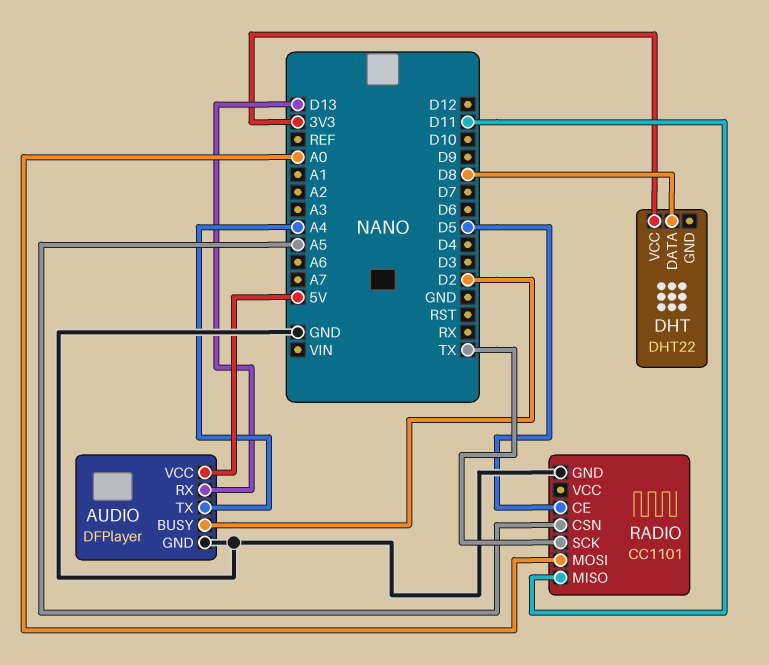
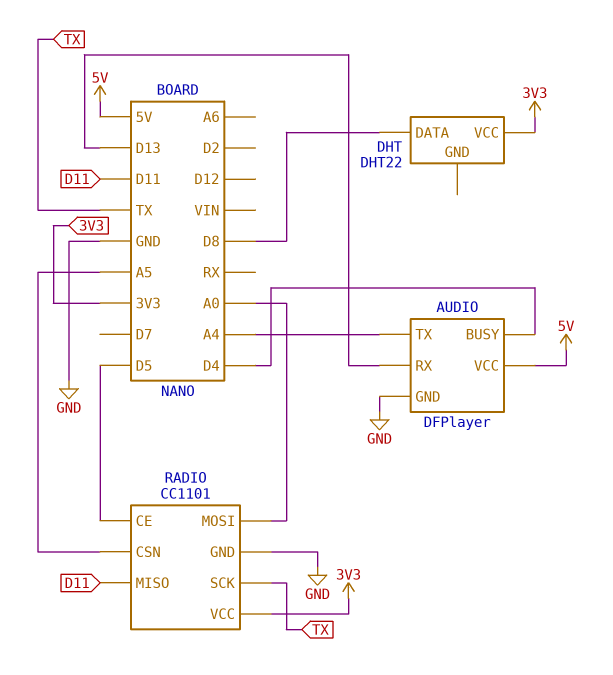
AUDIO pin BUSY: D2 -> D4
RADIO pin VCC: none -> 3V3

